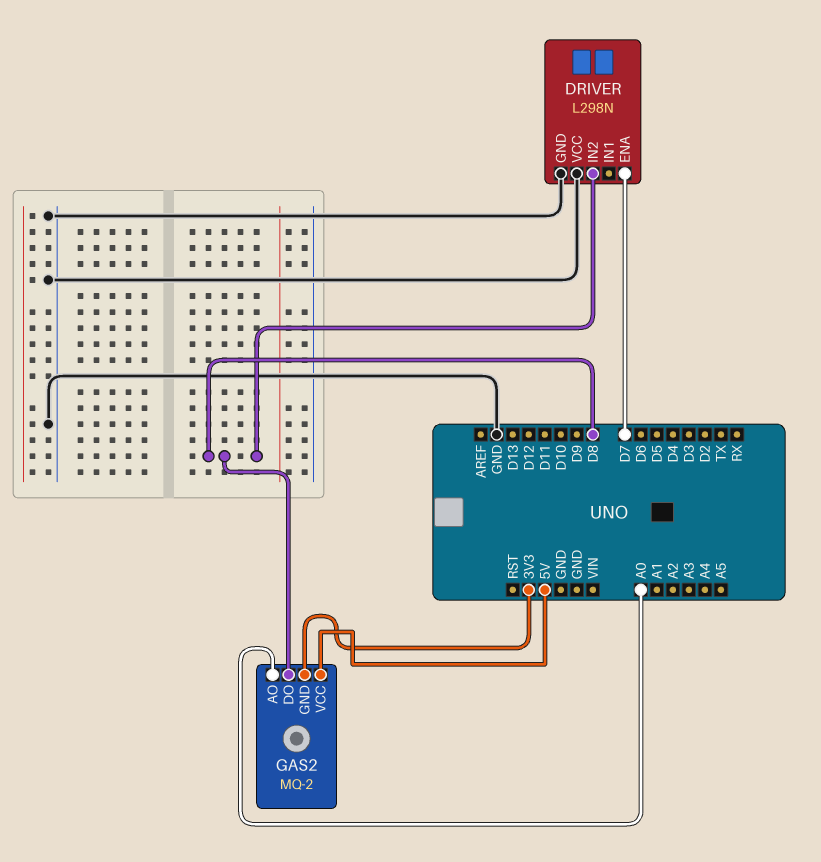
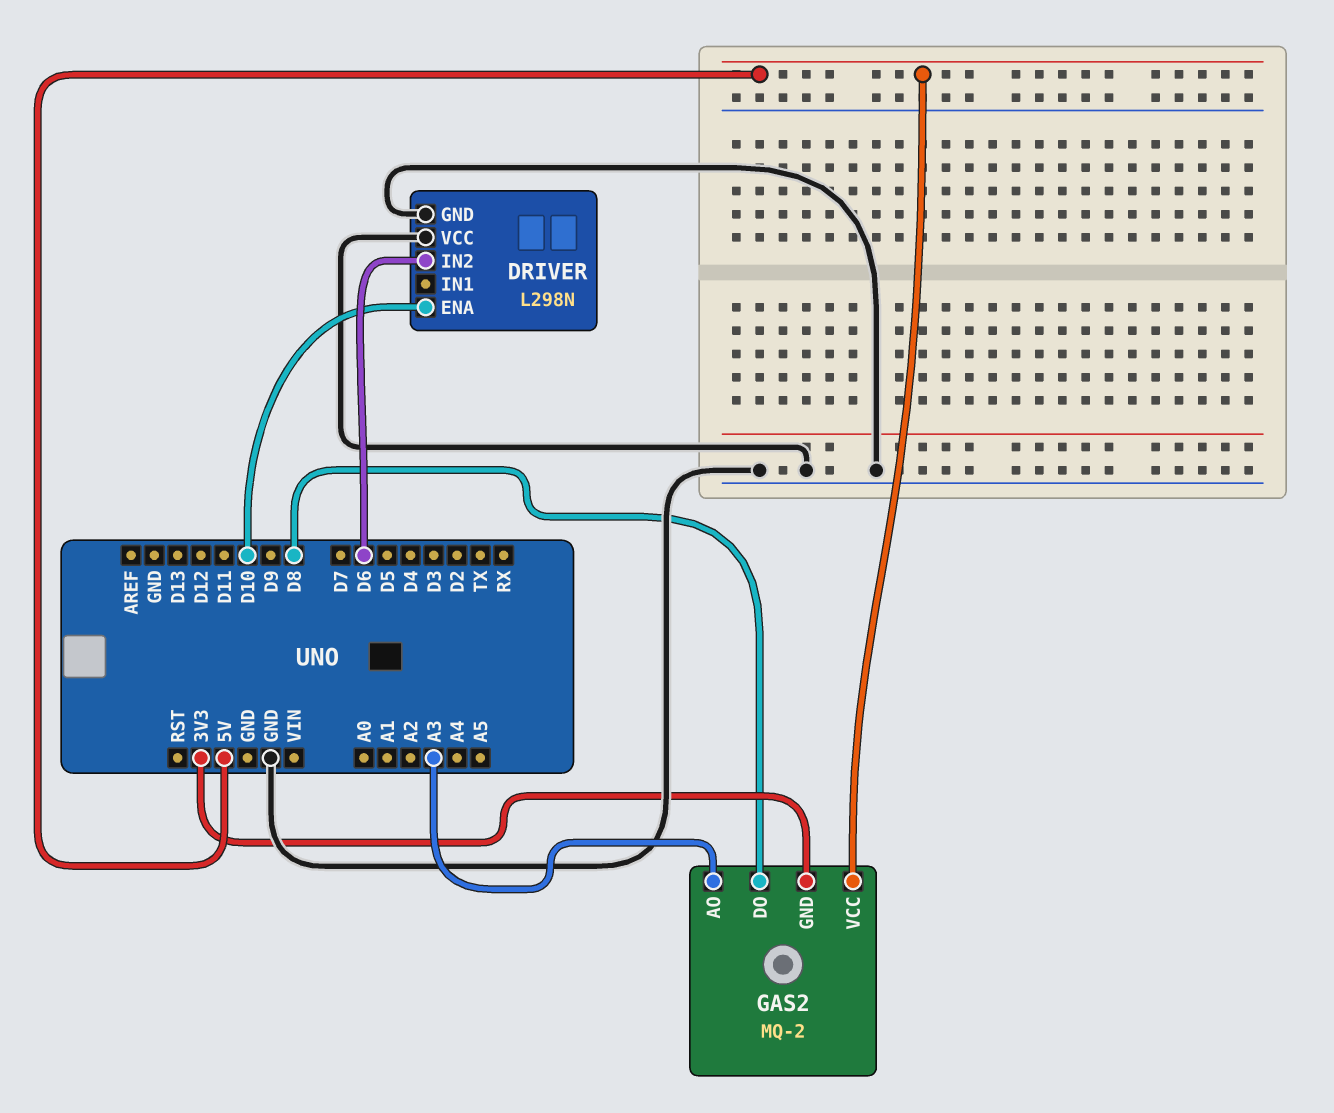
DRIVER pin ENA: D7 -> D10
DRIVER pin IN2: D8 -> D6
GAS2 pin AO: A0 -> A3

